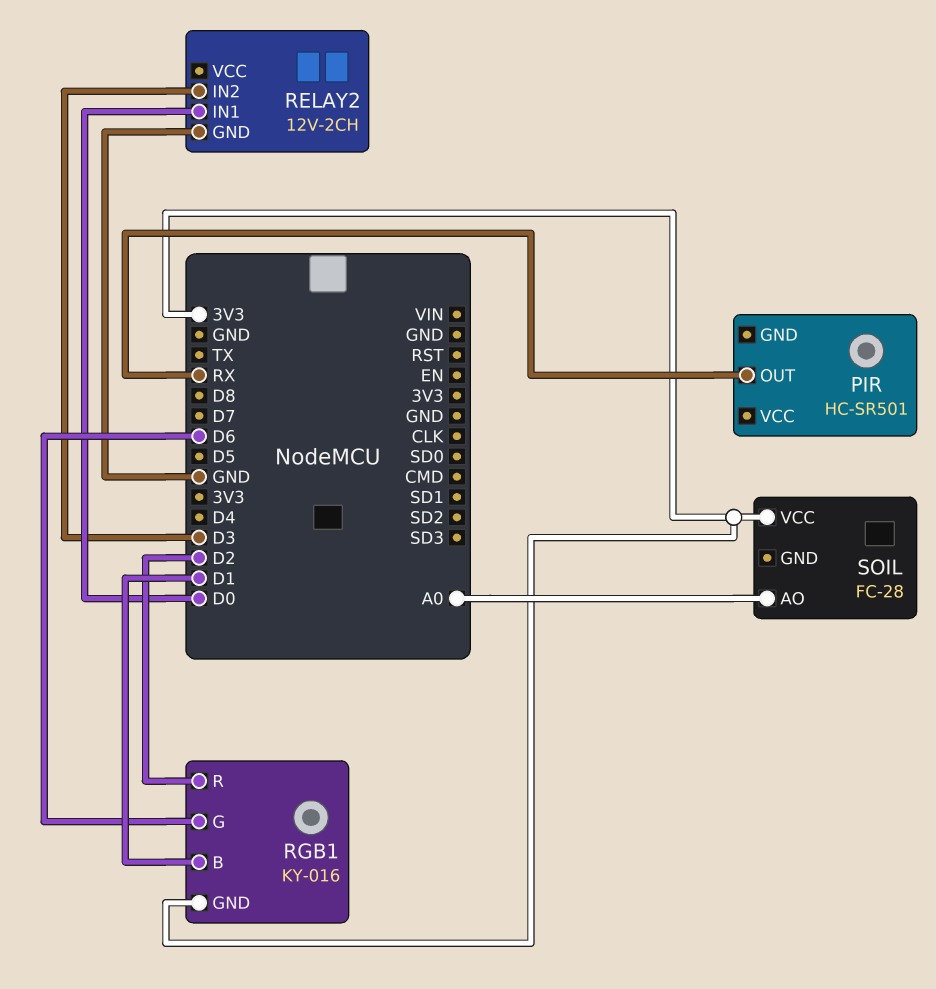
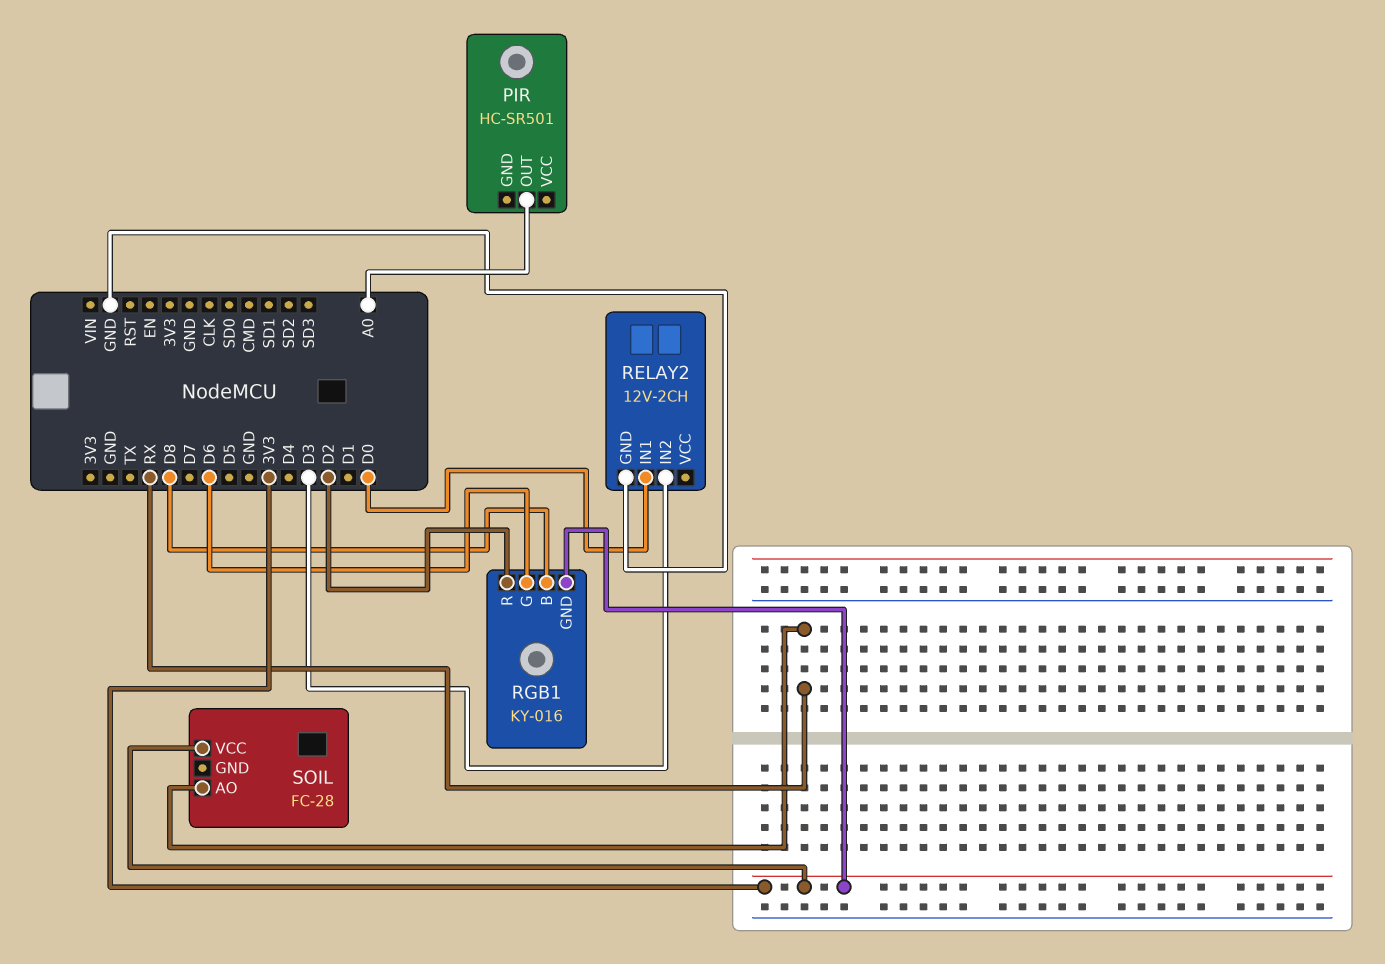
PIR pin OUT: RX -> A0
RGB1 pin B: D1 -> D8
SOIL pin AO: A0 -> RX

